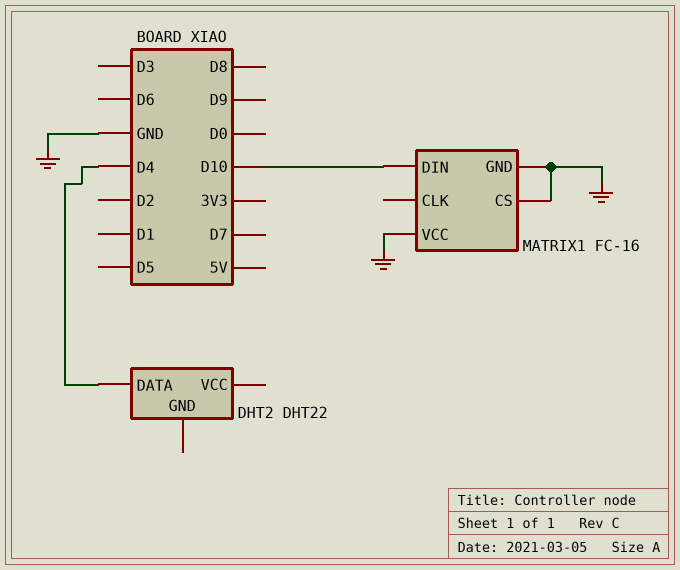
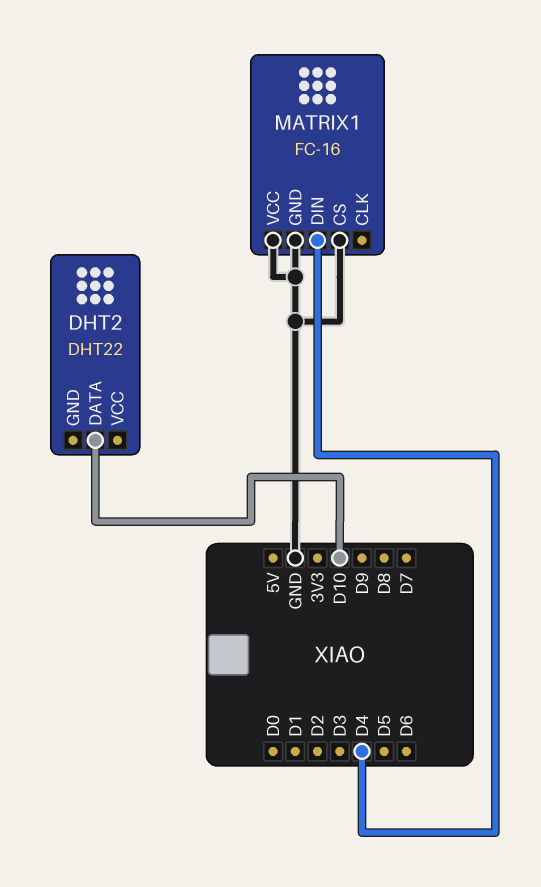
DHT2 pin DATA: D4 -> D10
MATRIX1 pin DIN: D10 -> D4

